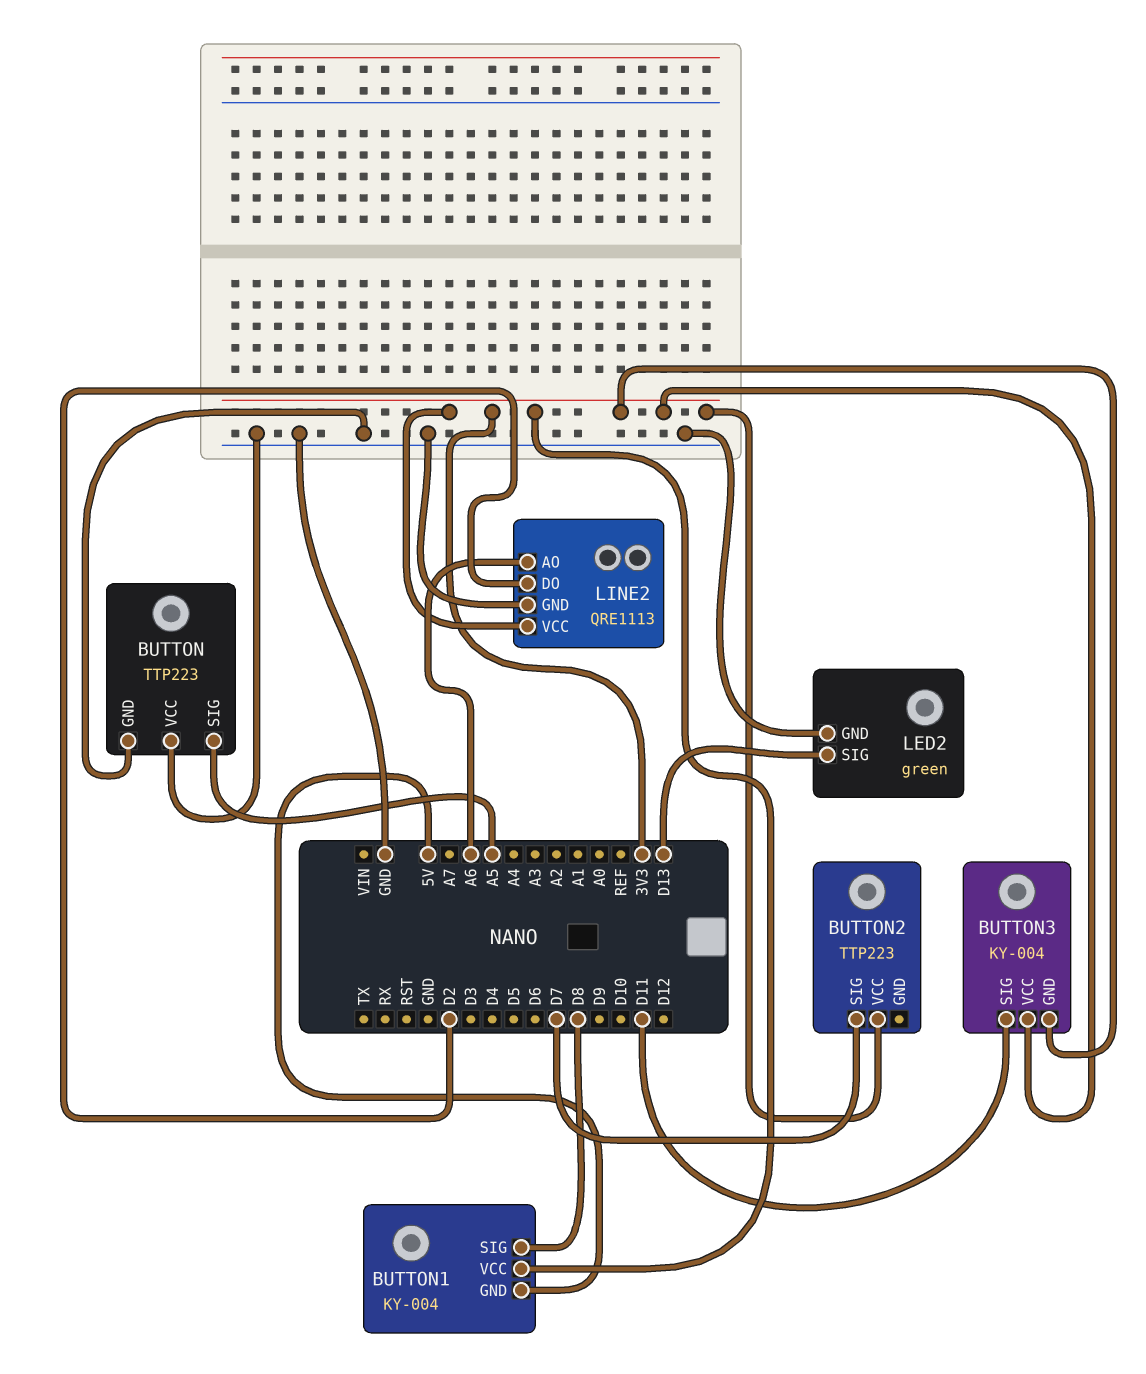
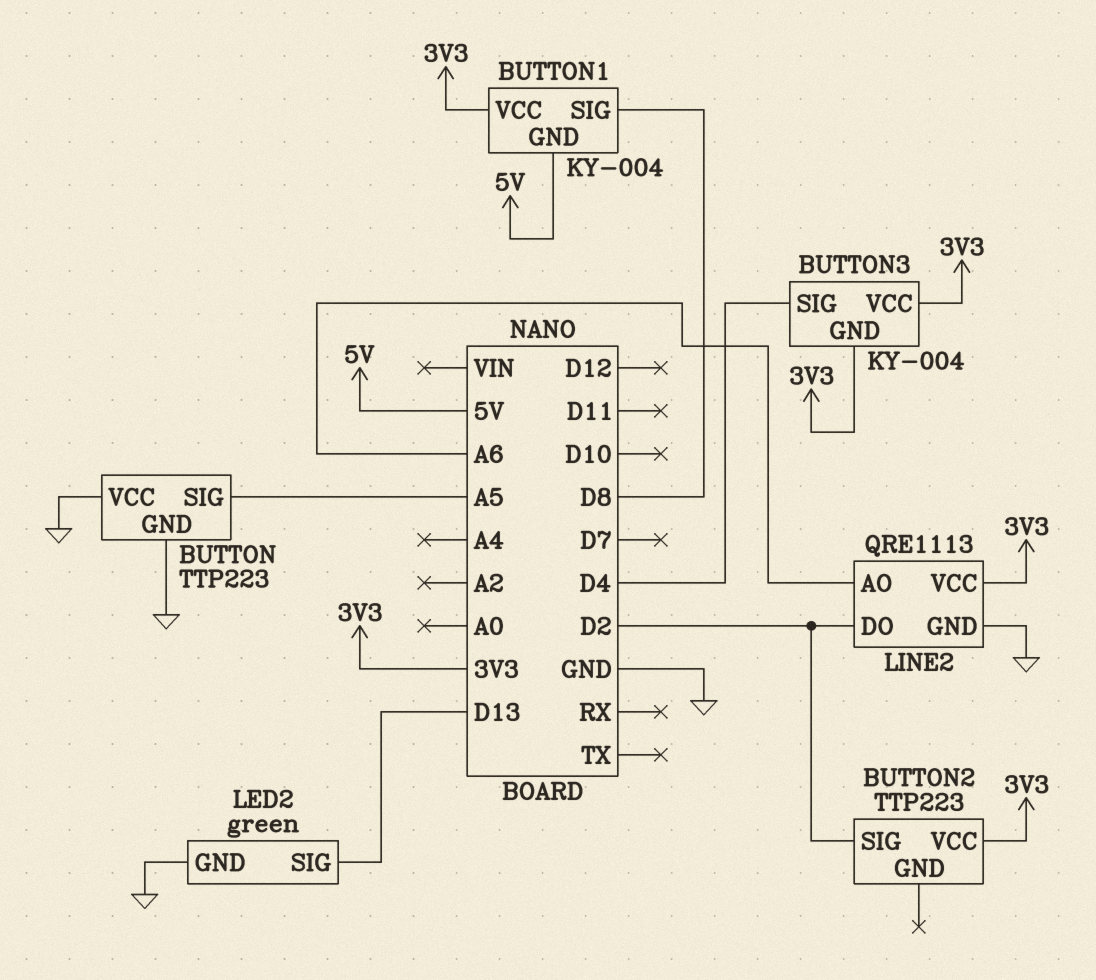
BUTTON2 pin SIG: D7 -> D2
BUTTON3 pin SIG: D11 -> D4

